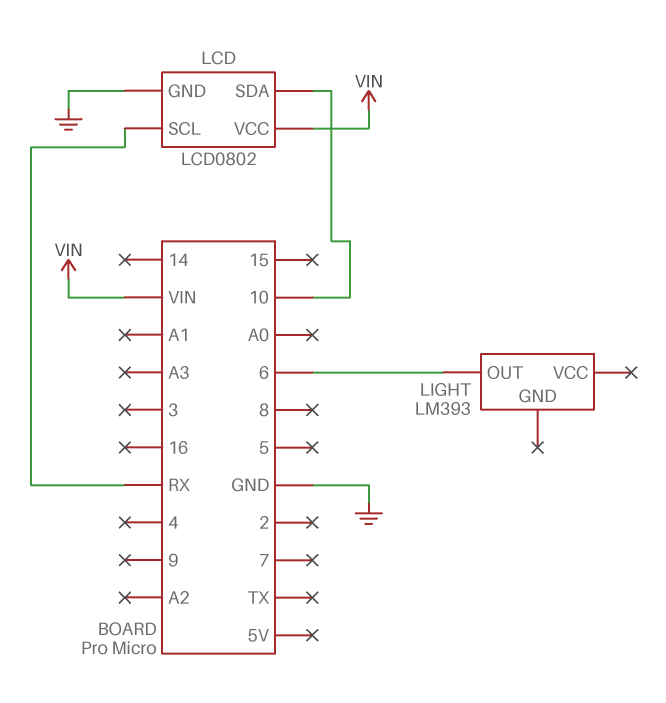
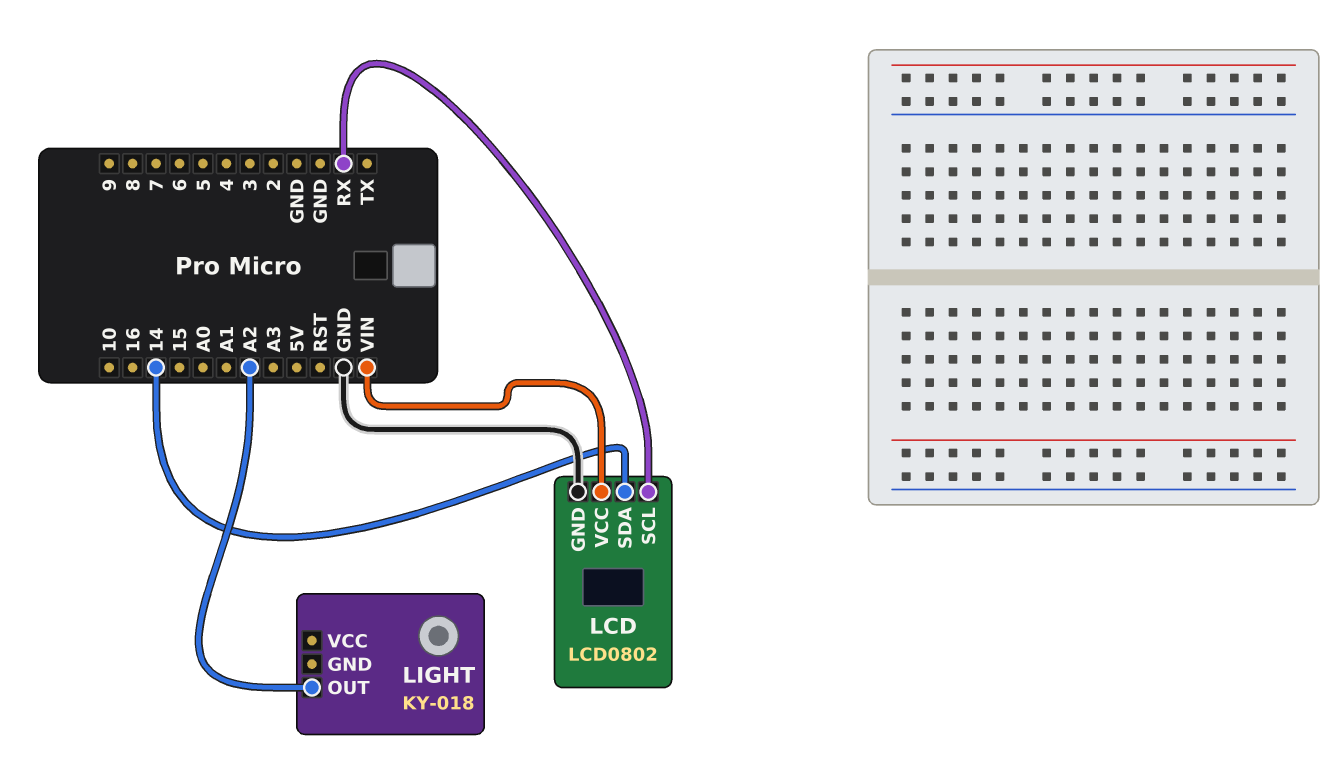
LCD pin SDA: 10 -> 14
LIGHT: LM393 -> KY-018
LIGHT pin OUT: 6 -> A2

